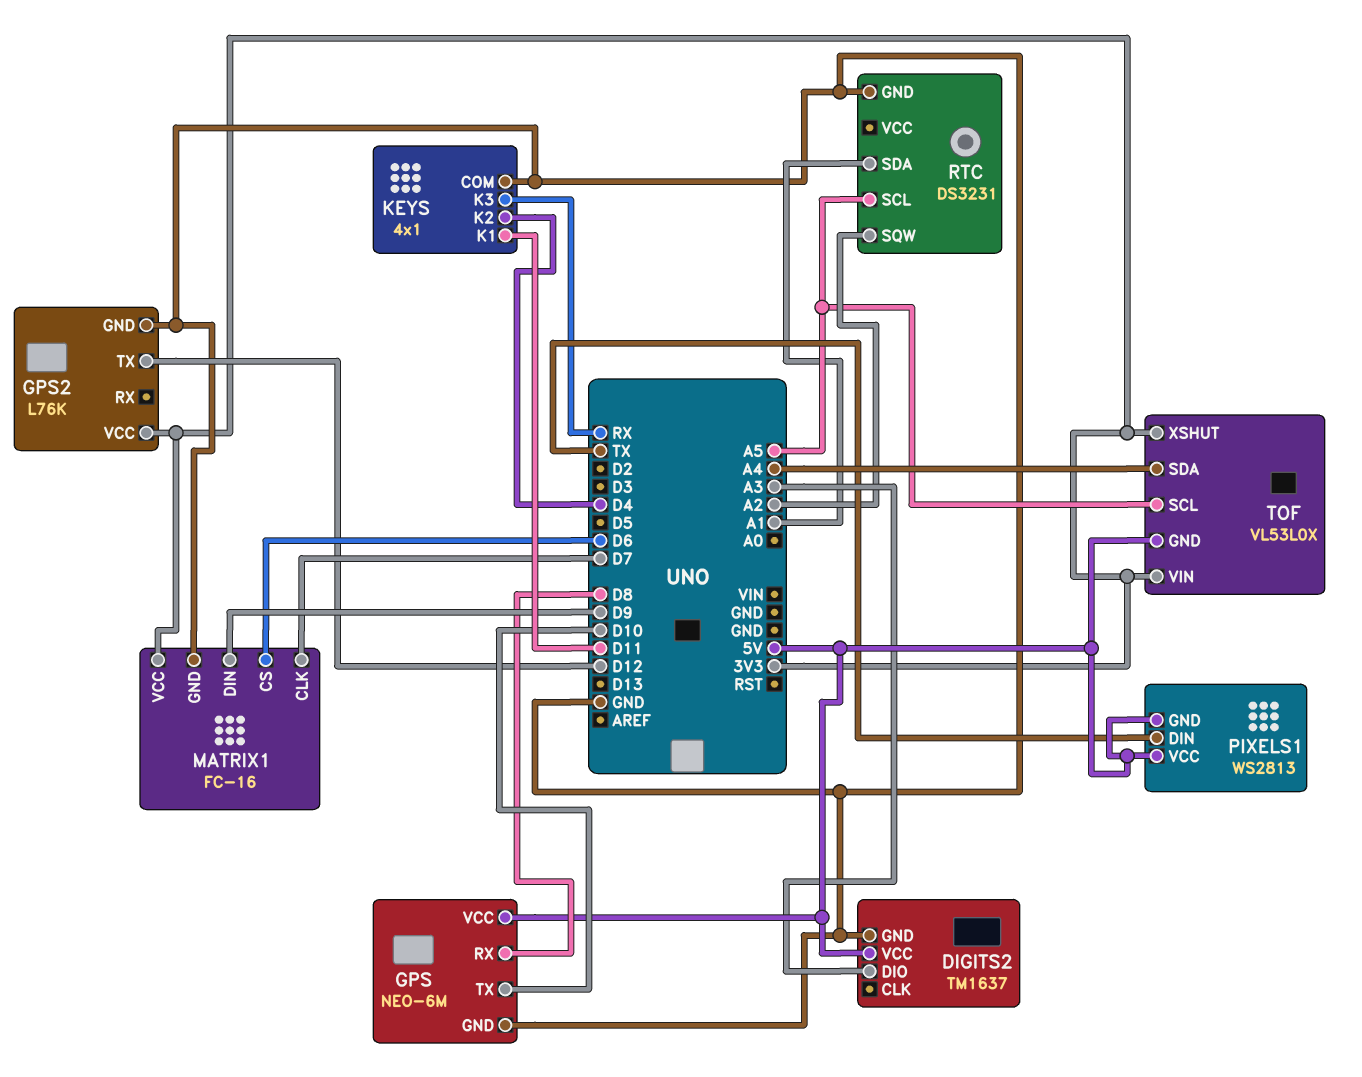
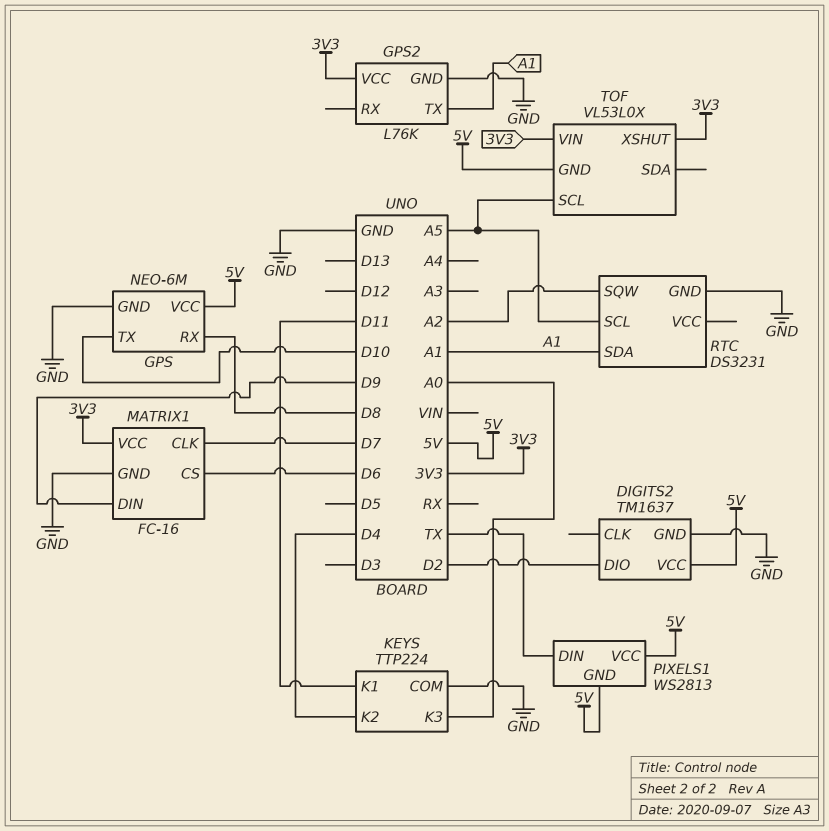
DIGITS2 pin DIO: A3 -> D2
GPS2 pin TX: D12 -> A1
KEYS: 4x1 -> TTP224
KEYS pin K3: RX -> A0
TOF pin SDA: A4 -> none

